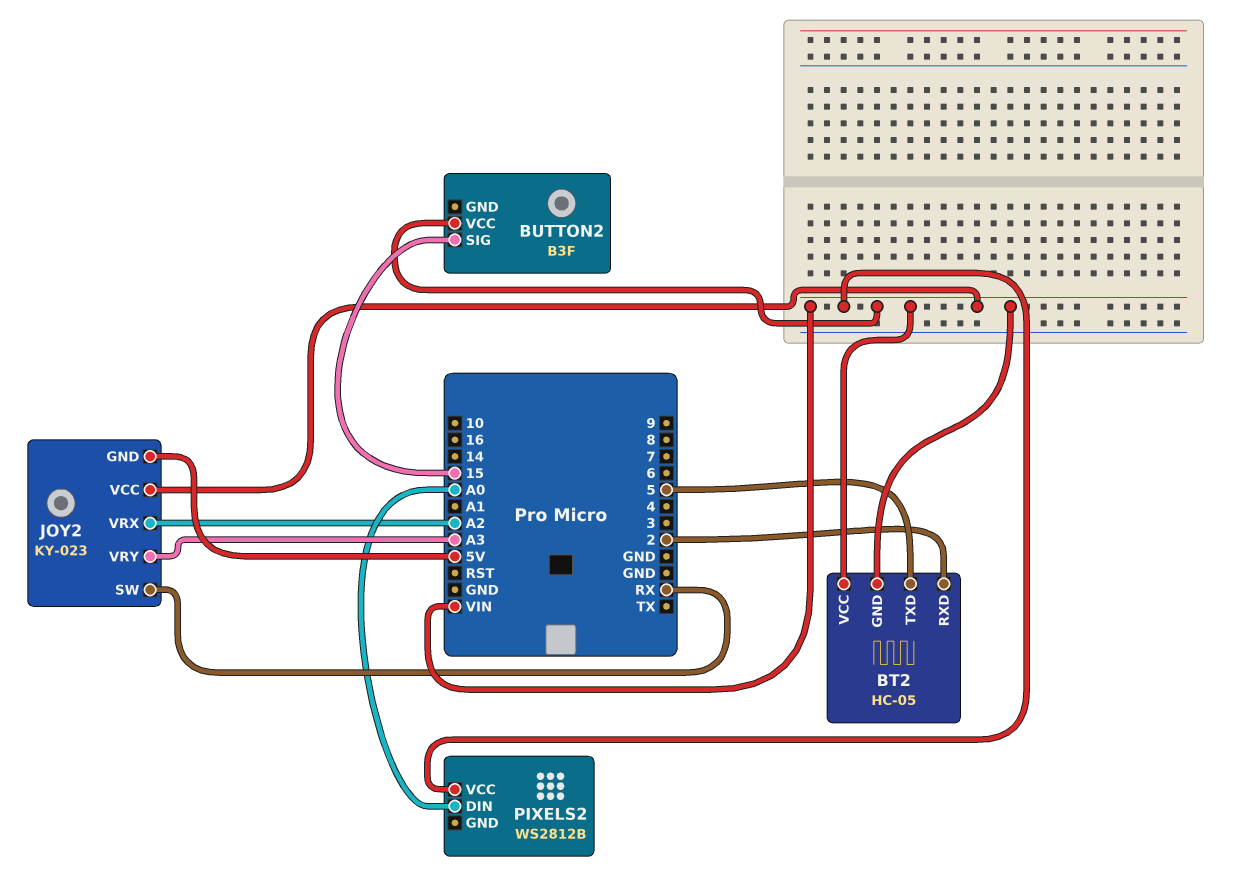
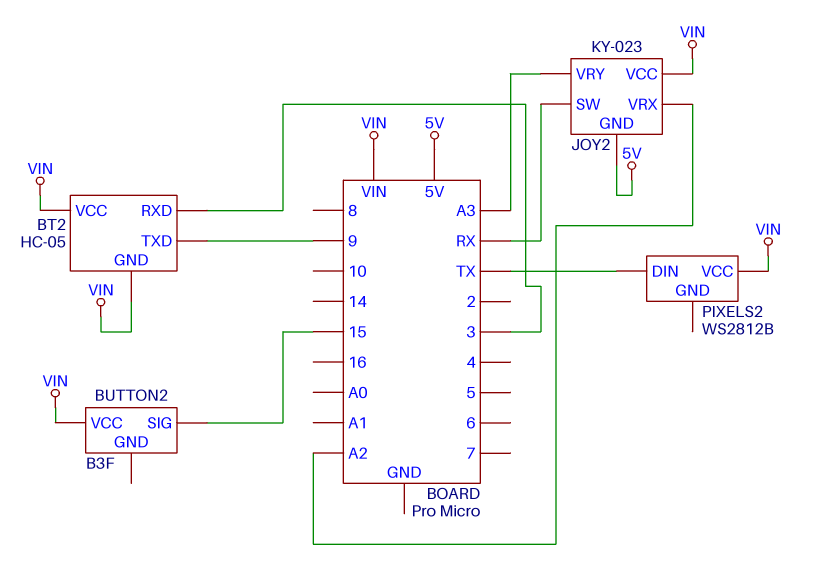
BT2 pin RXD: 2 -> 3
BT2 pin TXD: 5 -> 9
PIXELS2 pin DIN: A0 -> TX

